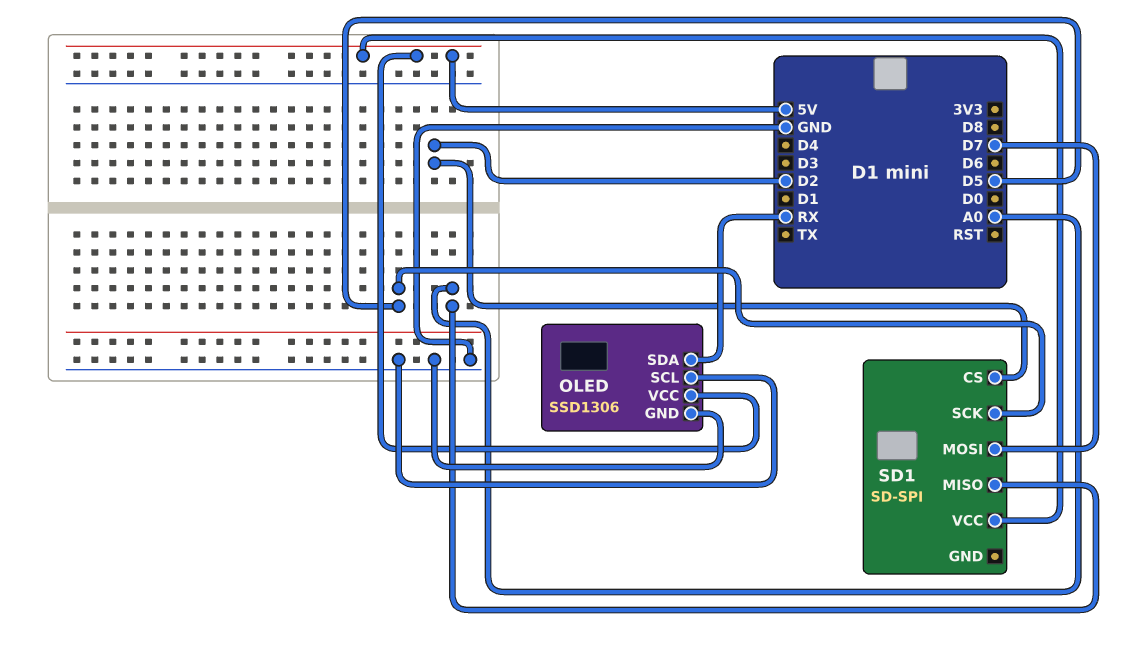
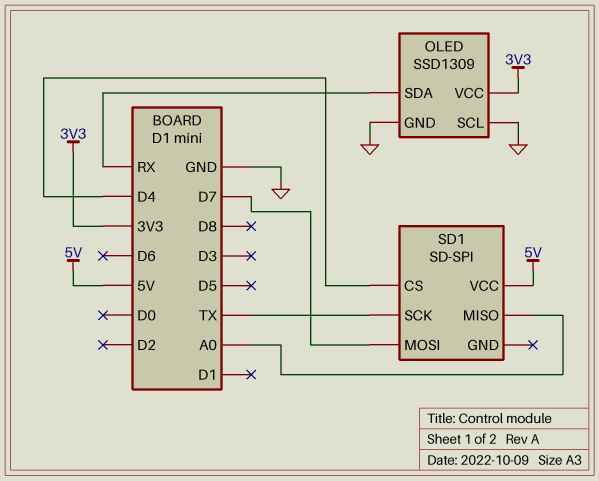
OLED: SSD1306 -> SSD1309
OLED pin VCC: 5V -> 3V3
SD1 pin CS: D2 -> D4
SD1 pin SCK: D5 -> TX

